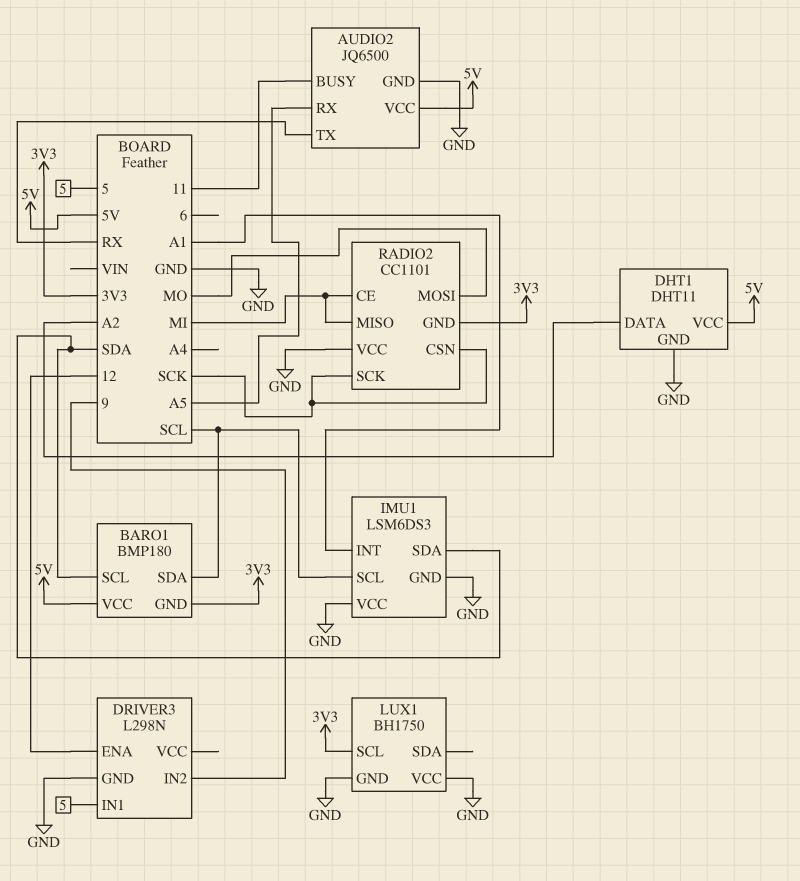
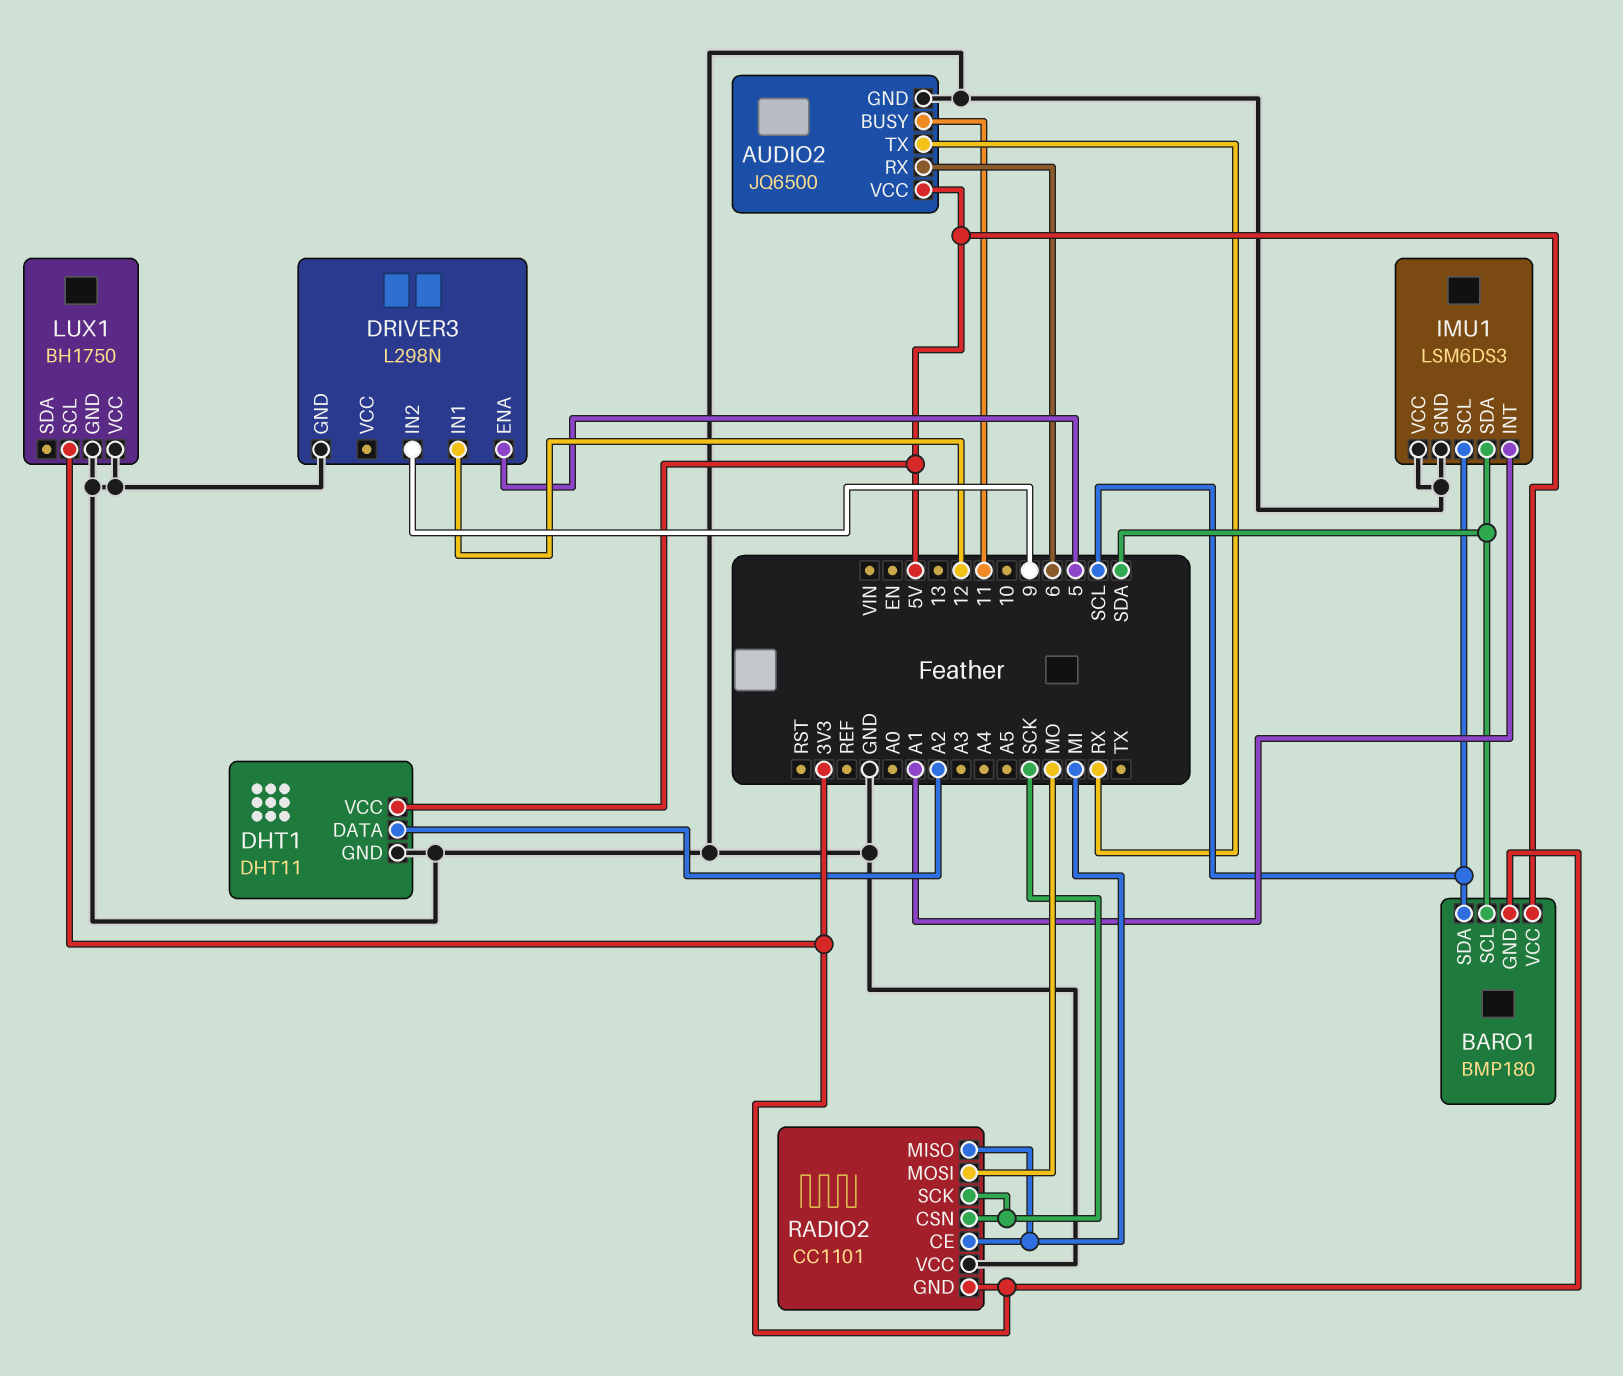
AUDIO2 pin RX: A5 -> 6
DRIVER3 pin ENA: 12 -> 5
DRIVER3 pin IN1: 5 -> 12

